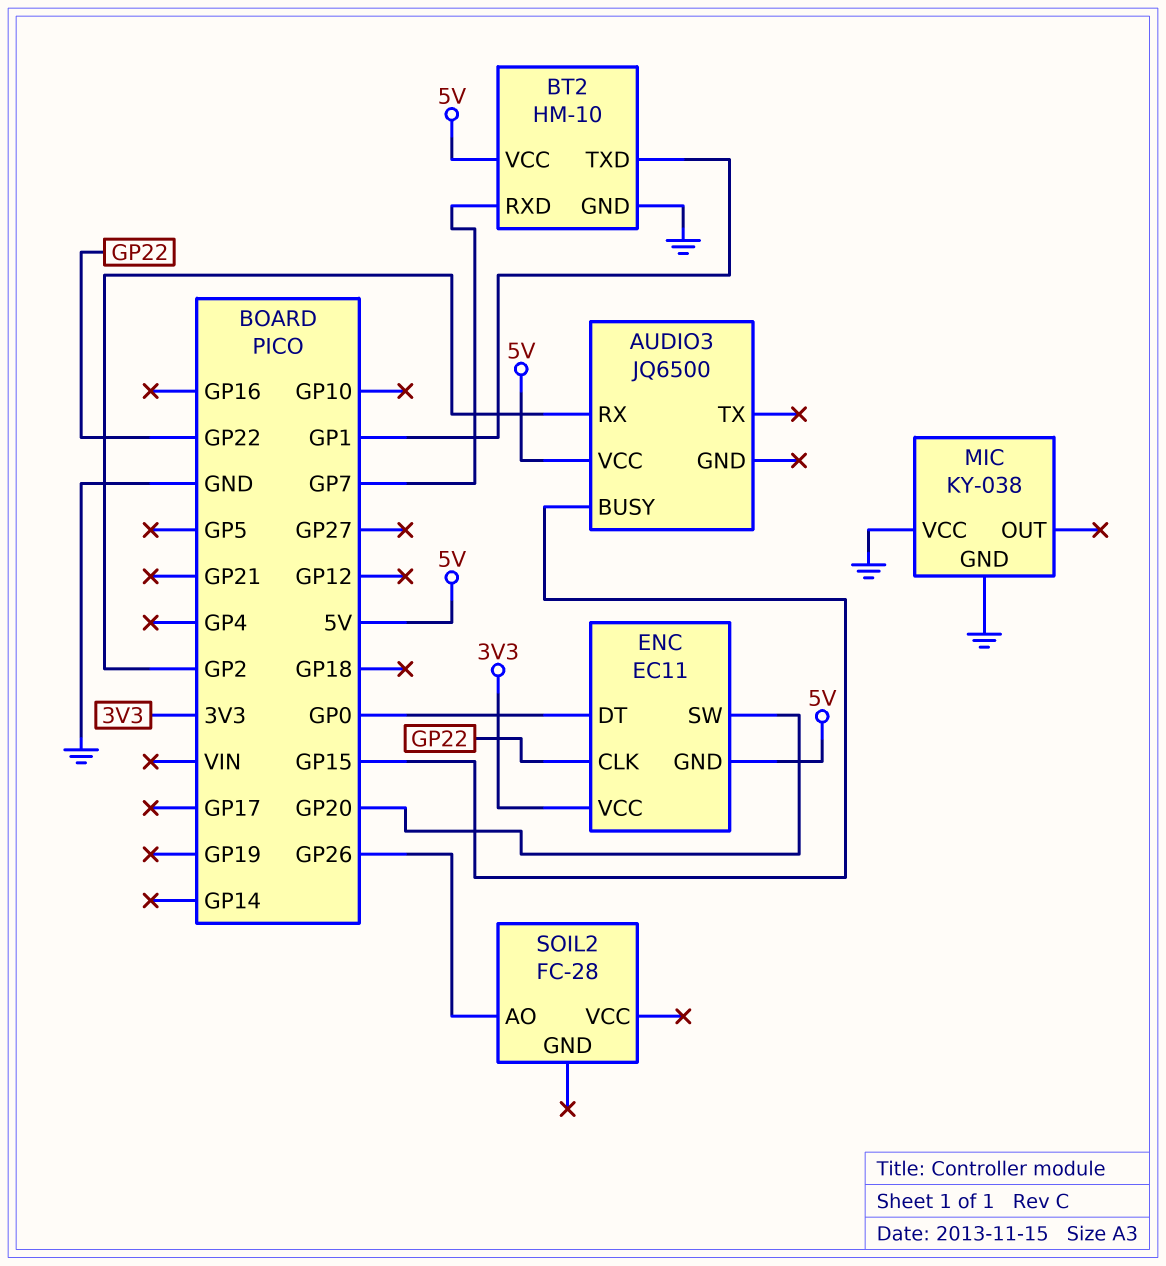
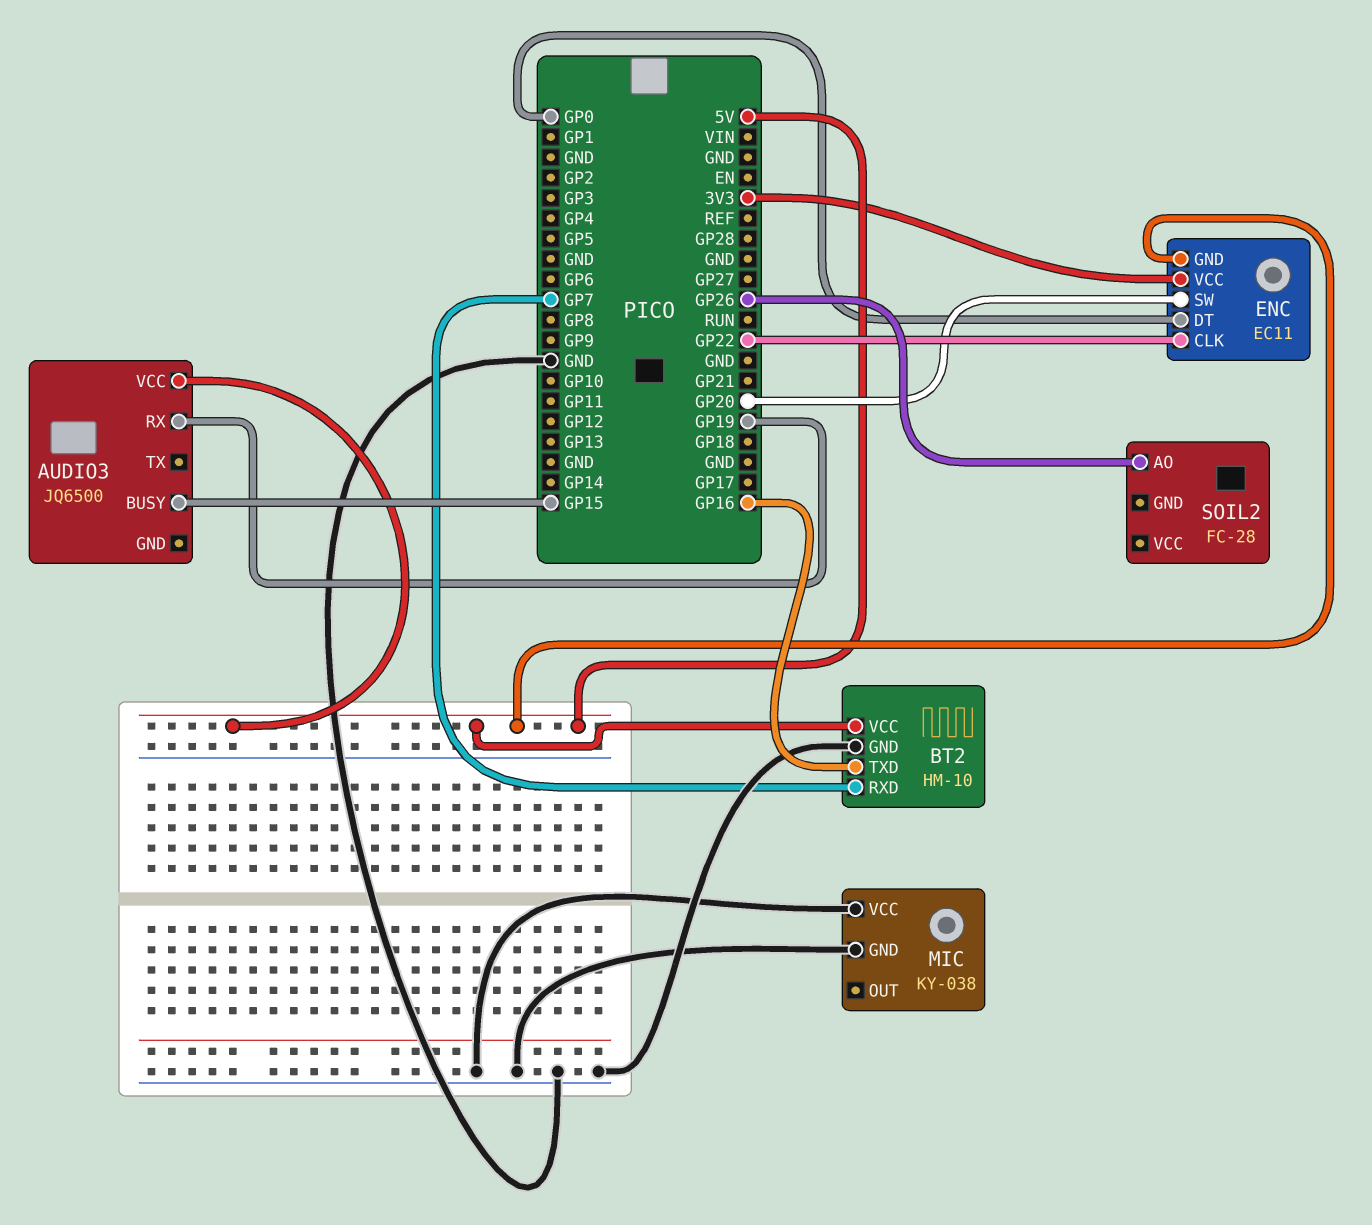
AUDIO3 pin RX: GP2 -> GP19
BT2 pin TXD: GP1 -> GP16

